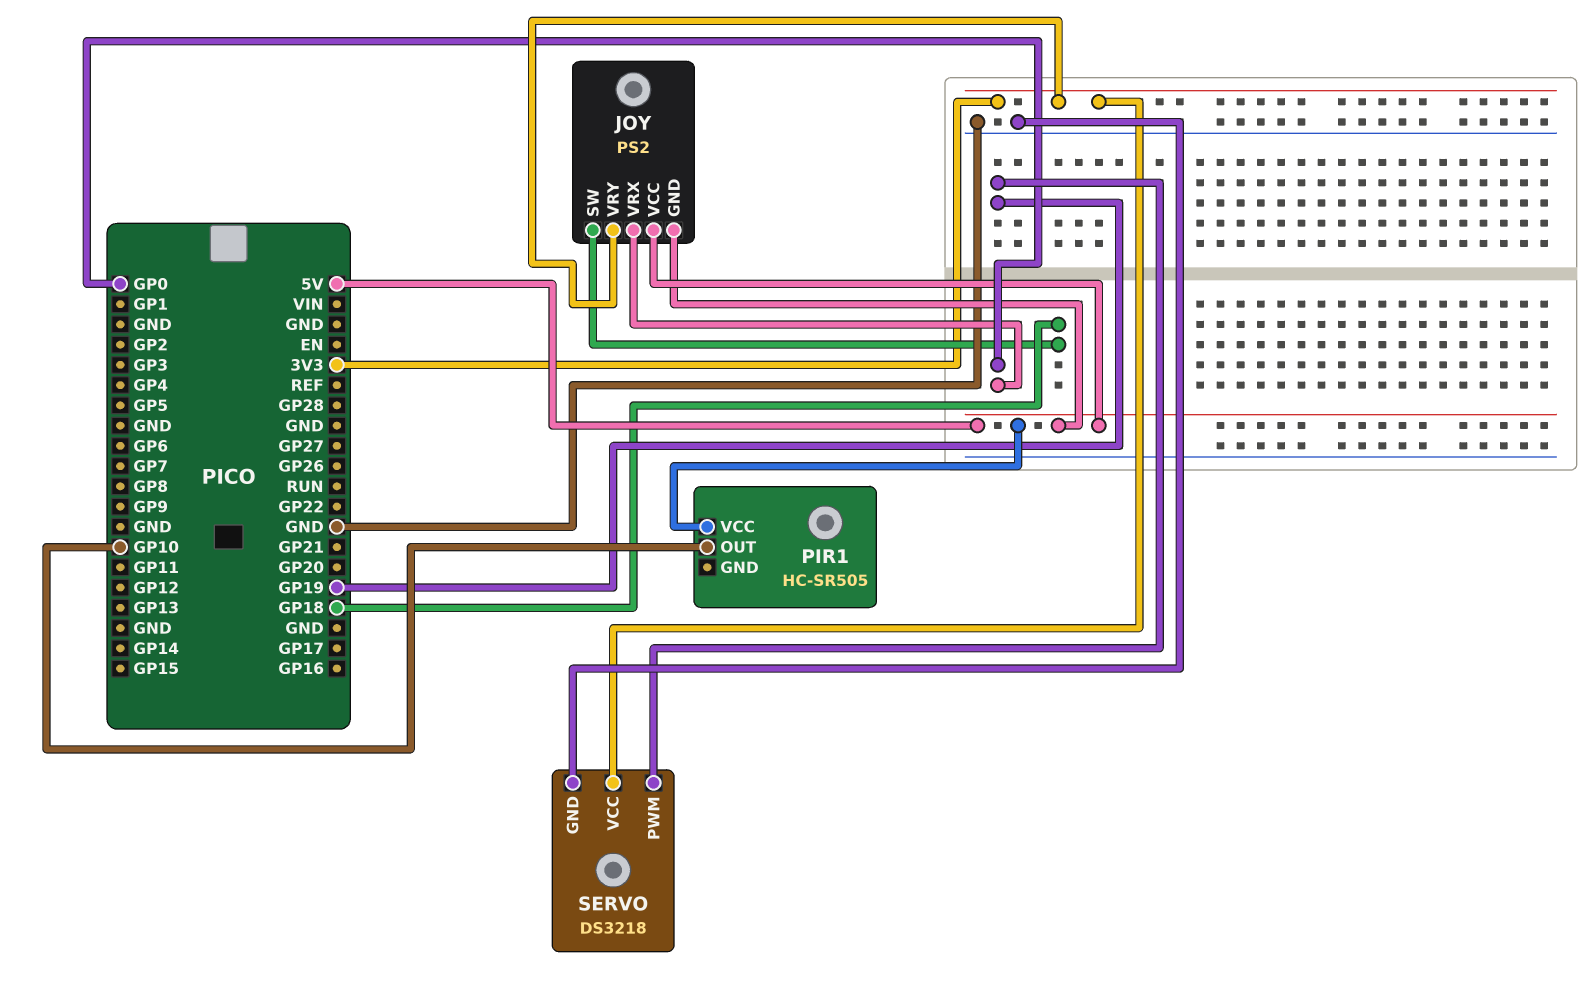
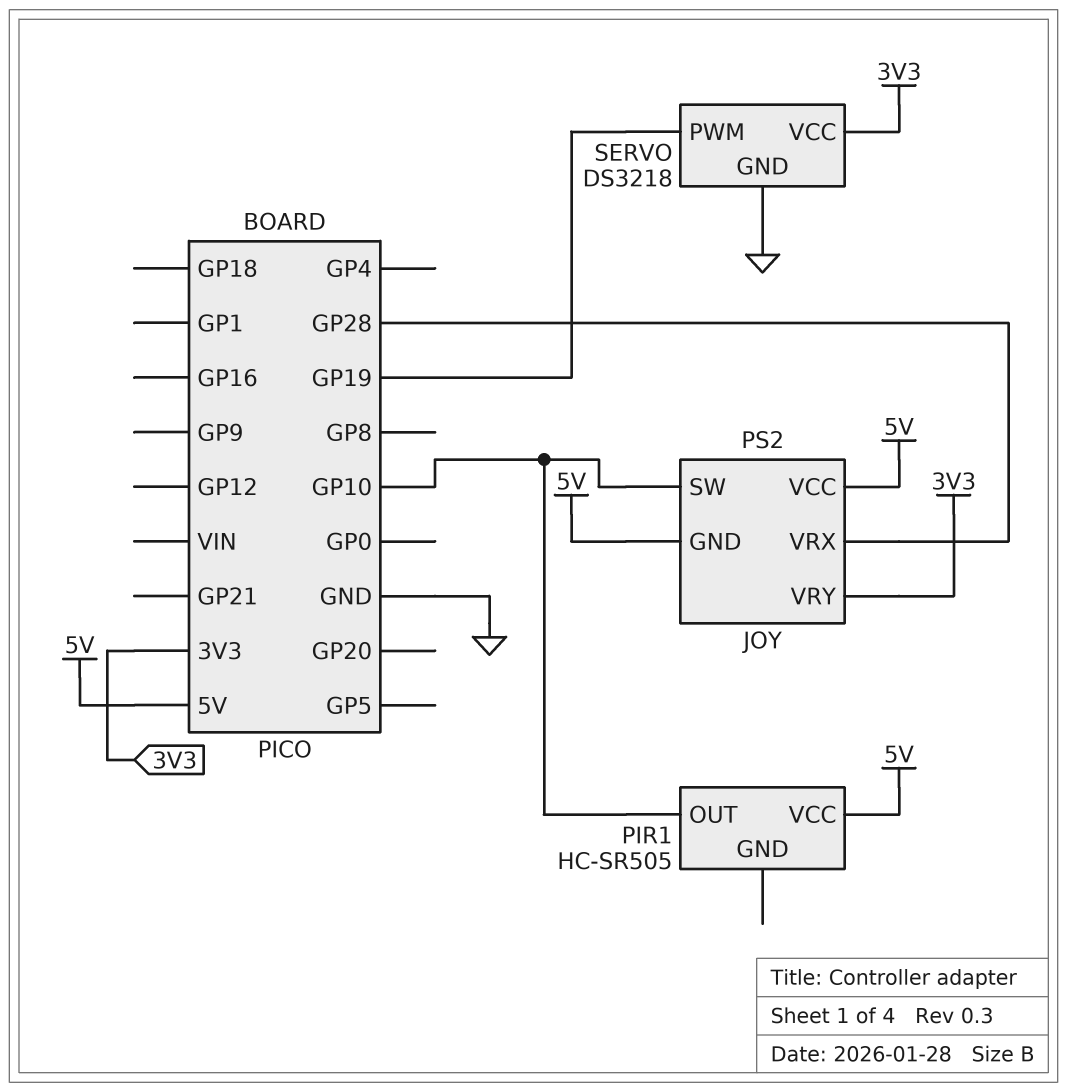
JOY pin SW: GP18 -> GP10
JOY pin VRX: GP0 -> GP28

